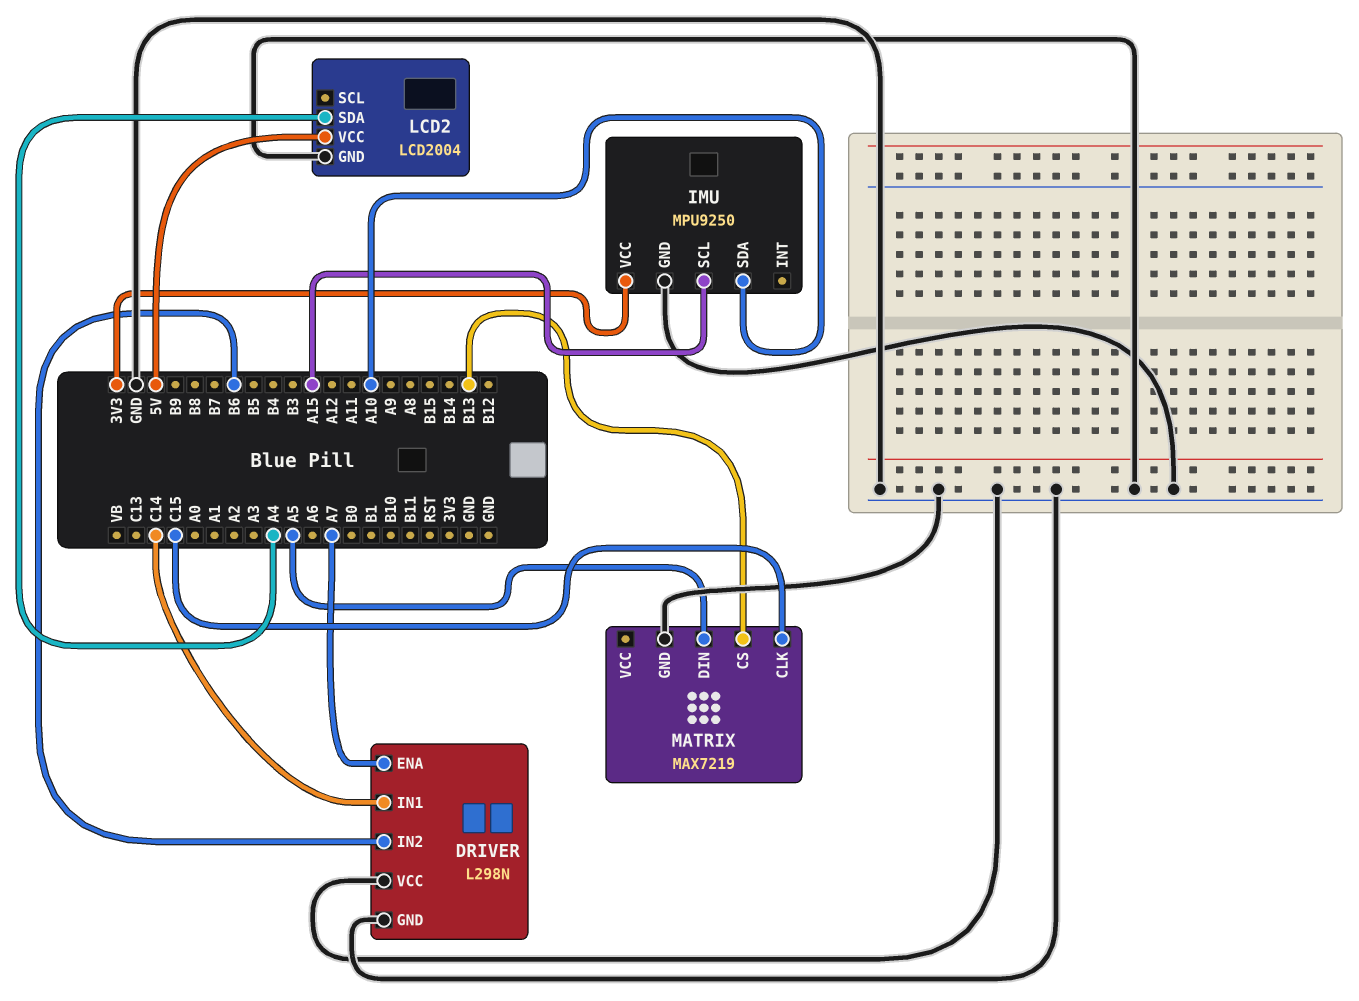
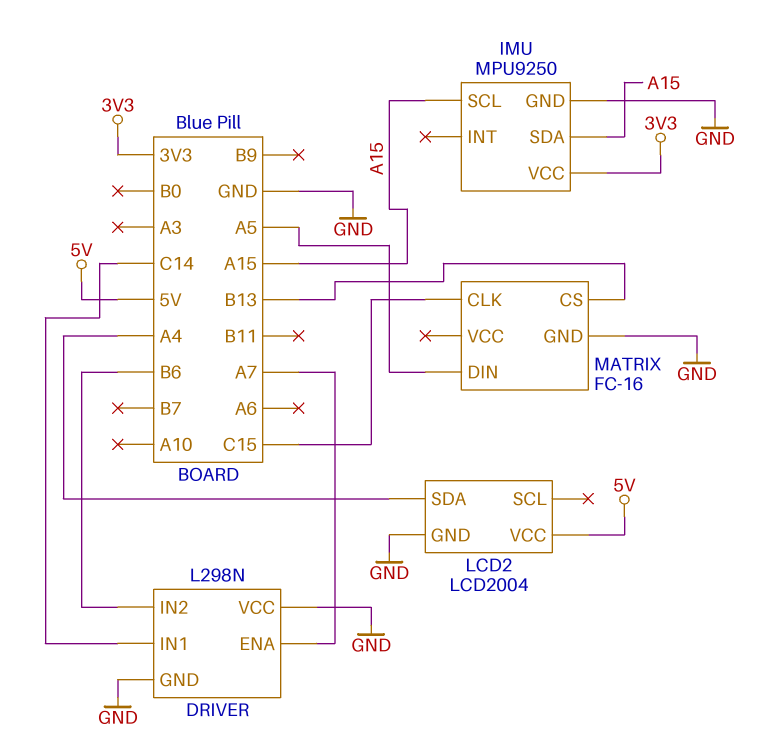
IMU pin SDA: A10 -> A15
MATRIX: MAX7219 -> FC-16

